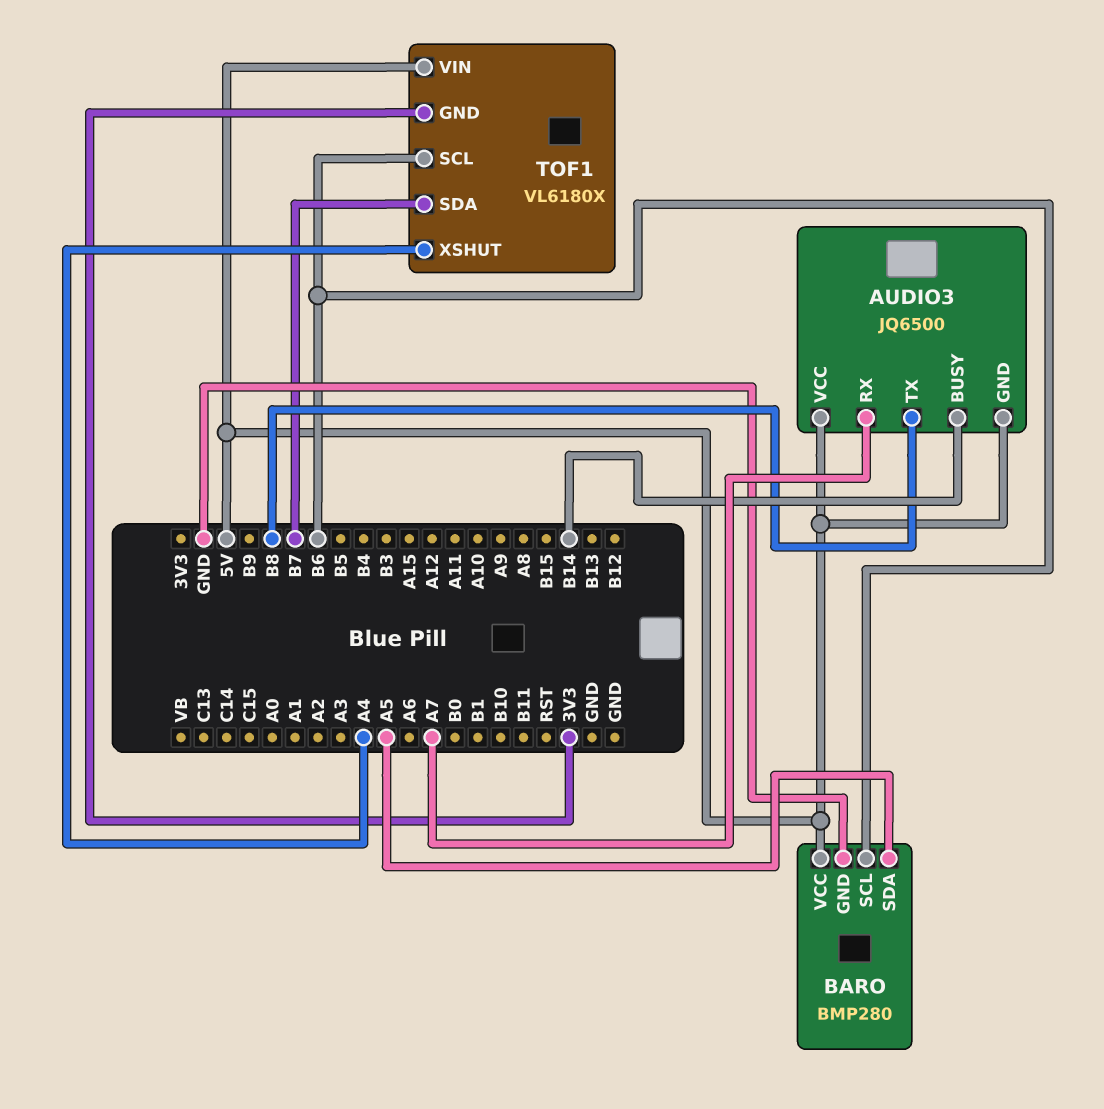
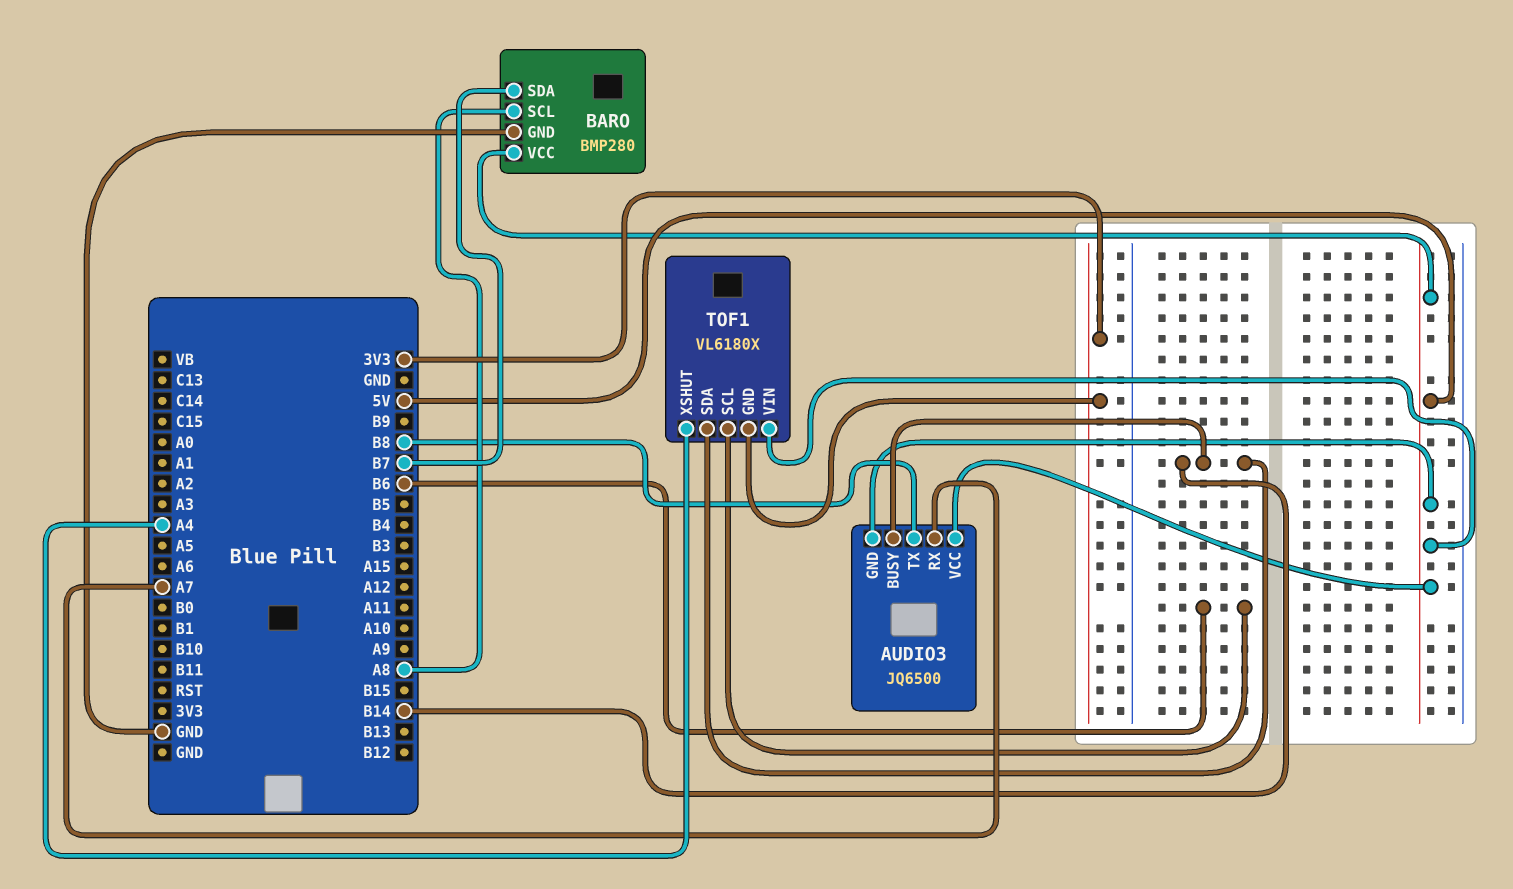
BARO pin SCL: B6 -> A8
BARO pin SDA: A5 -> B7
TOF1 pin SDA: B7 -> B14

